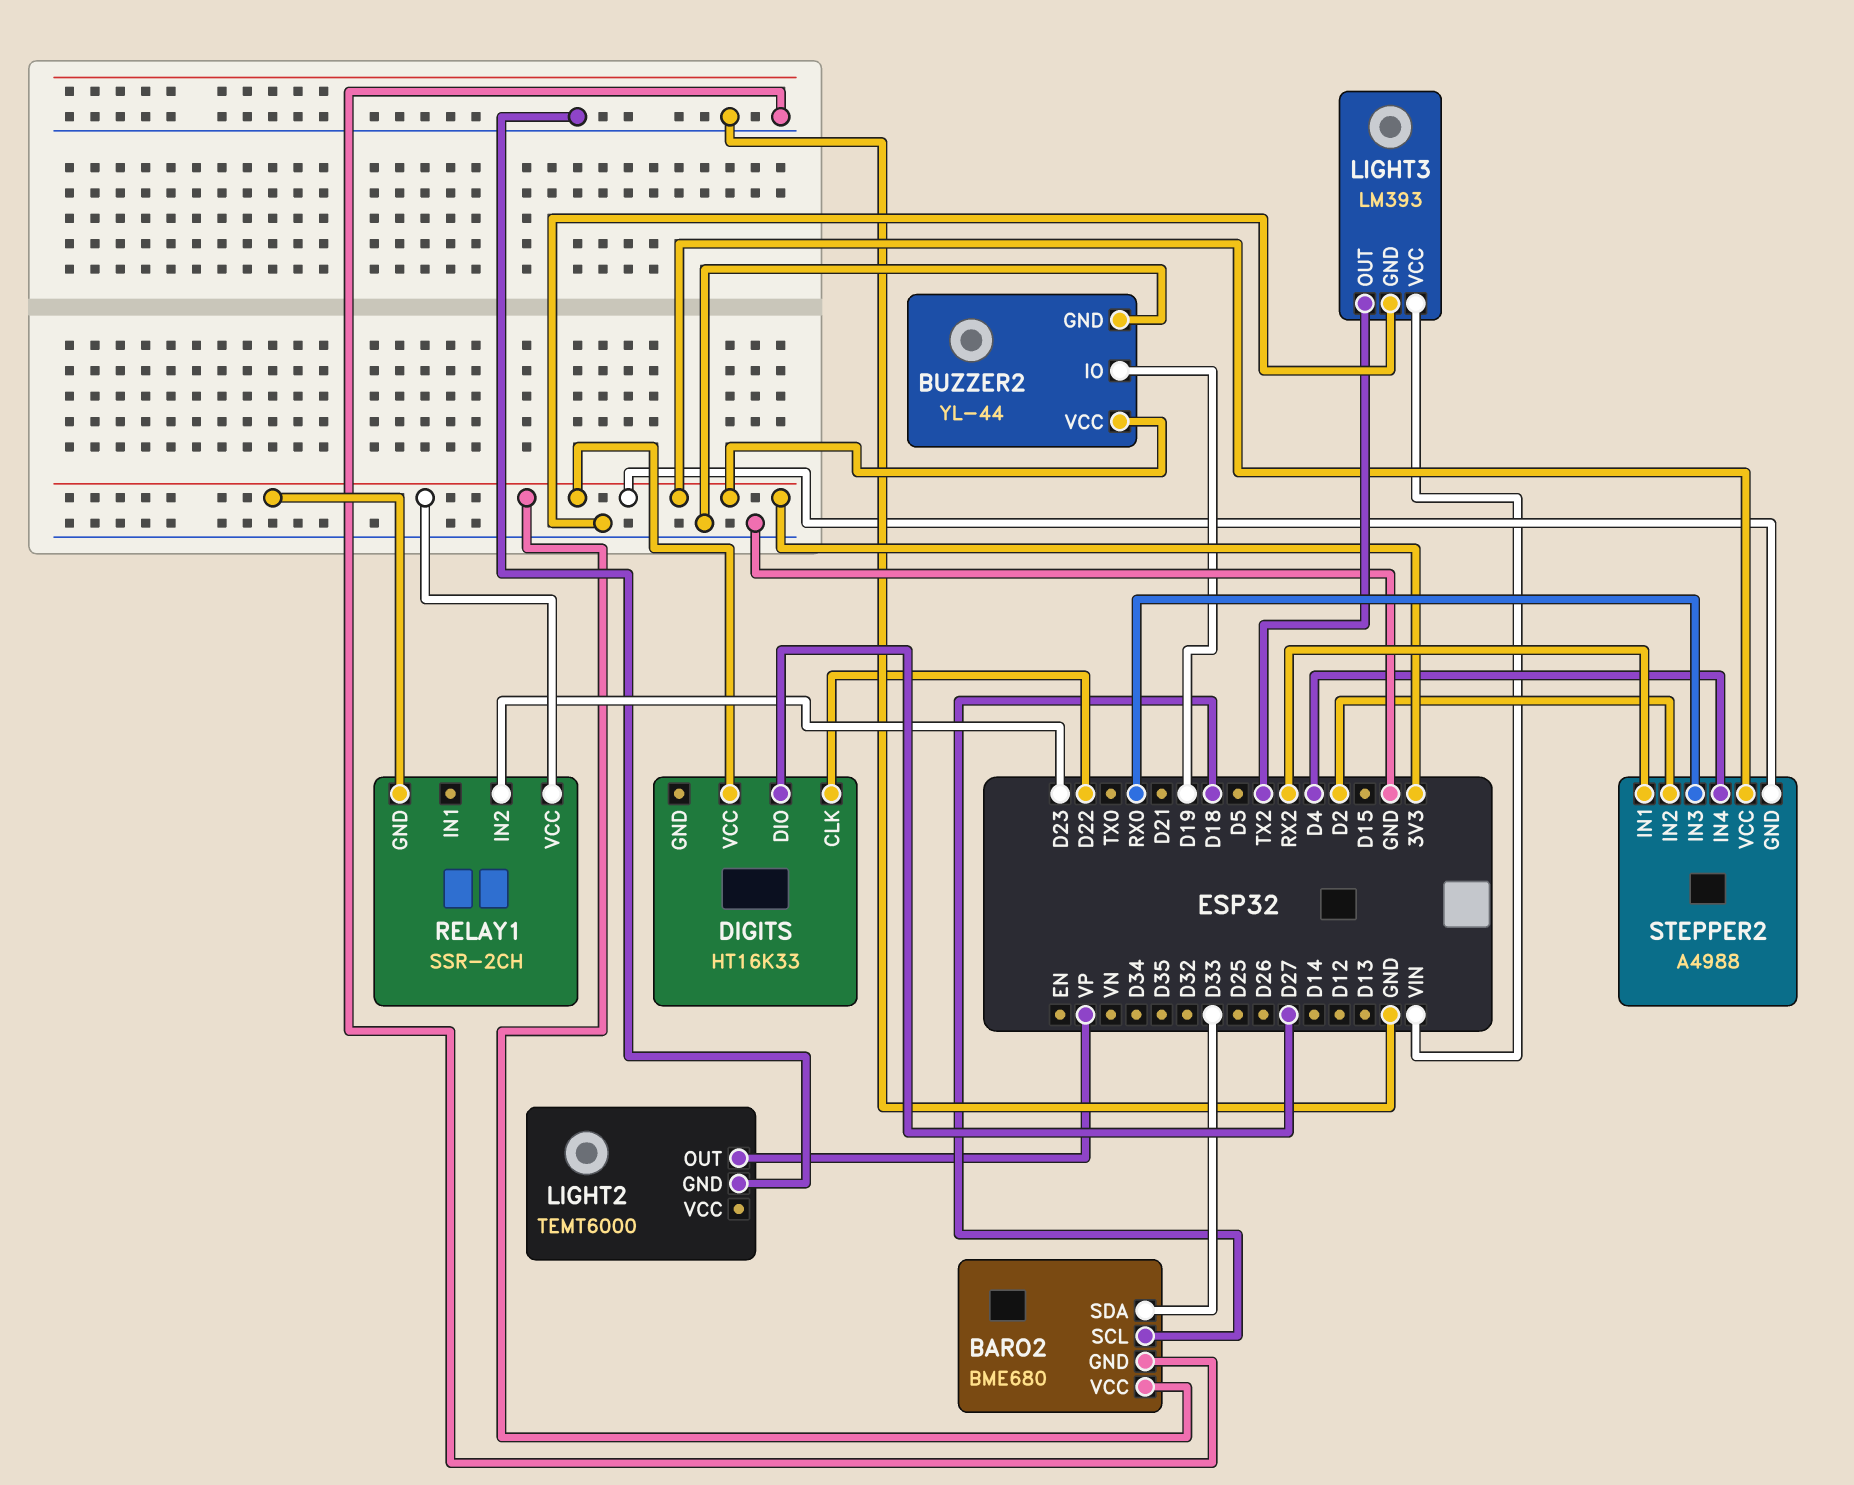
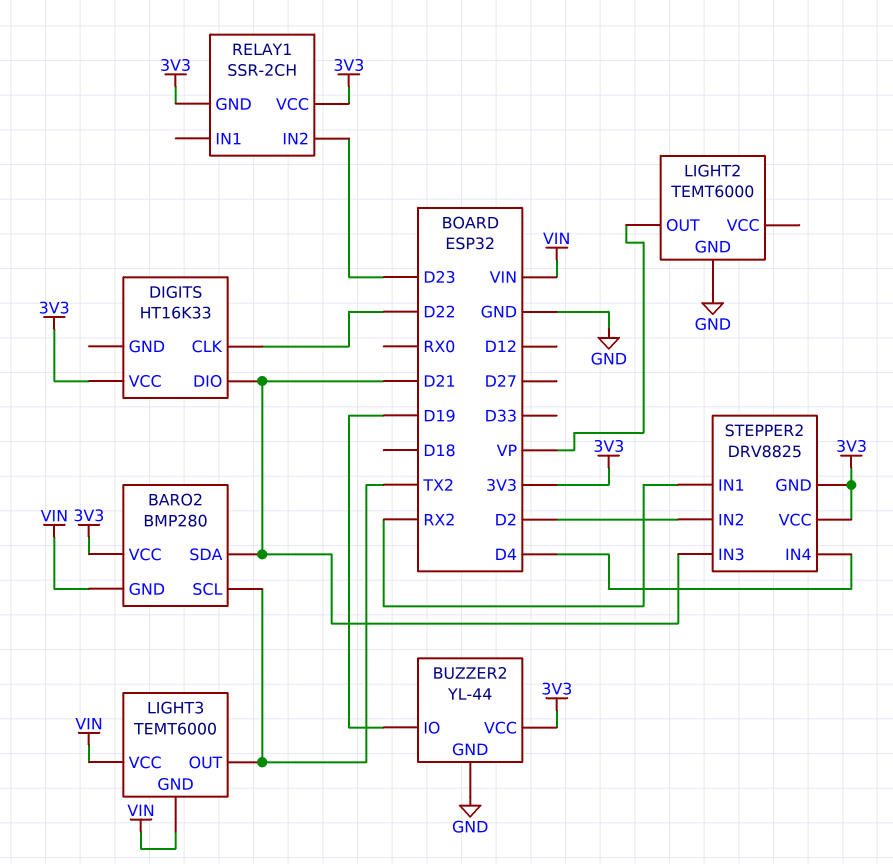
BARO2: BME680 -> BMP280
BARO2 pin GND: GND -> VIN
BARO2 pin SCL: D18 -> TX2
BARO2 pin SDA: D33 -> D21
DIGITS pin DIO: D27 -> D21
LIGHT3: LM393 -> TEMT6000
LIGHT3 pin GND: GND -> VIN
STEPPER2: A4988 -> DRV8825
STEPPER2 pin IN3: RX0 -> D21

